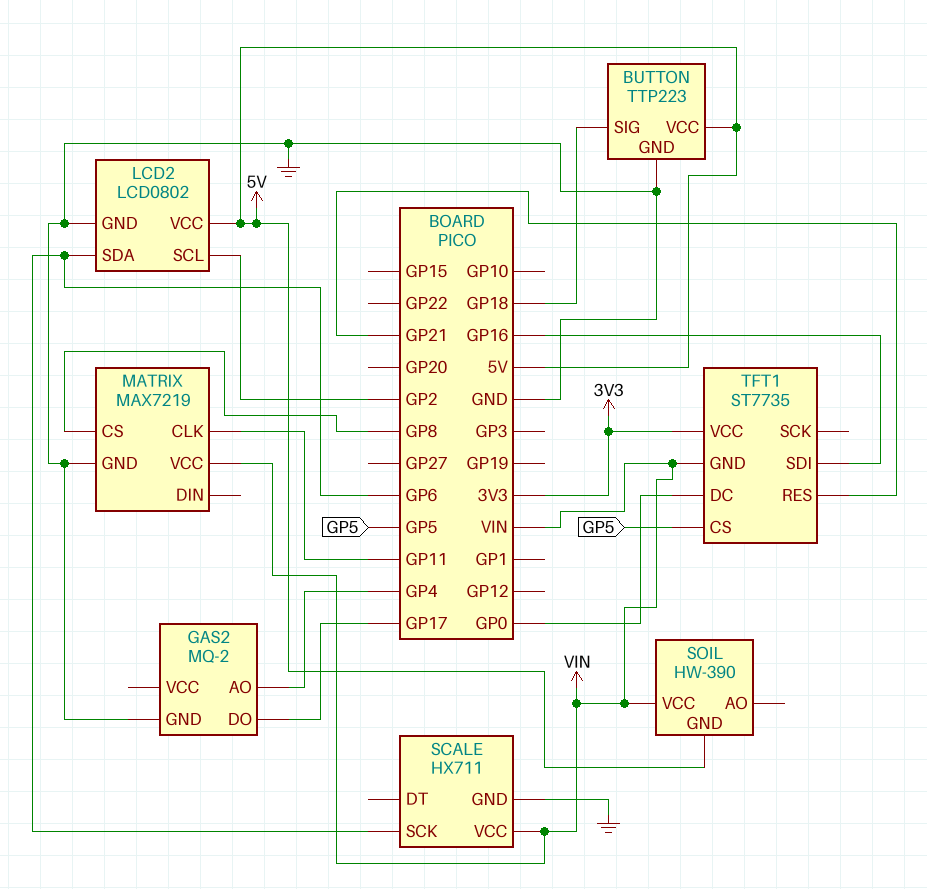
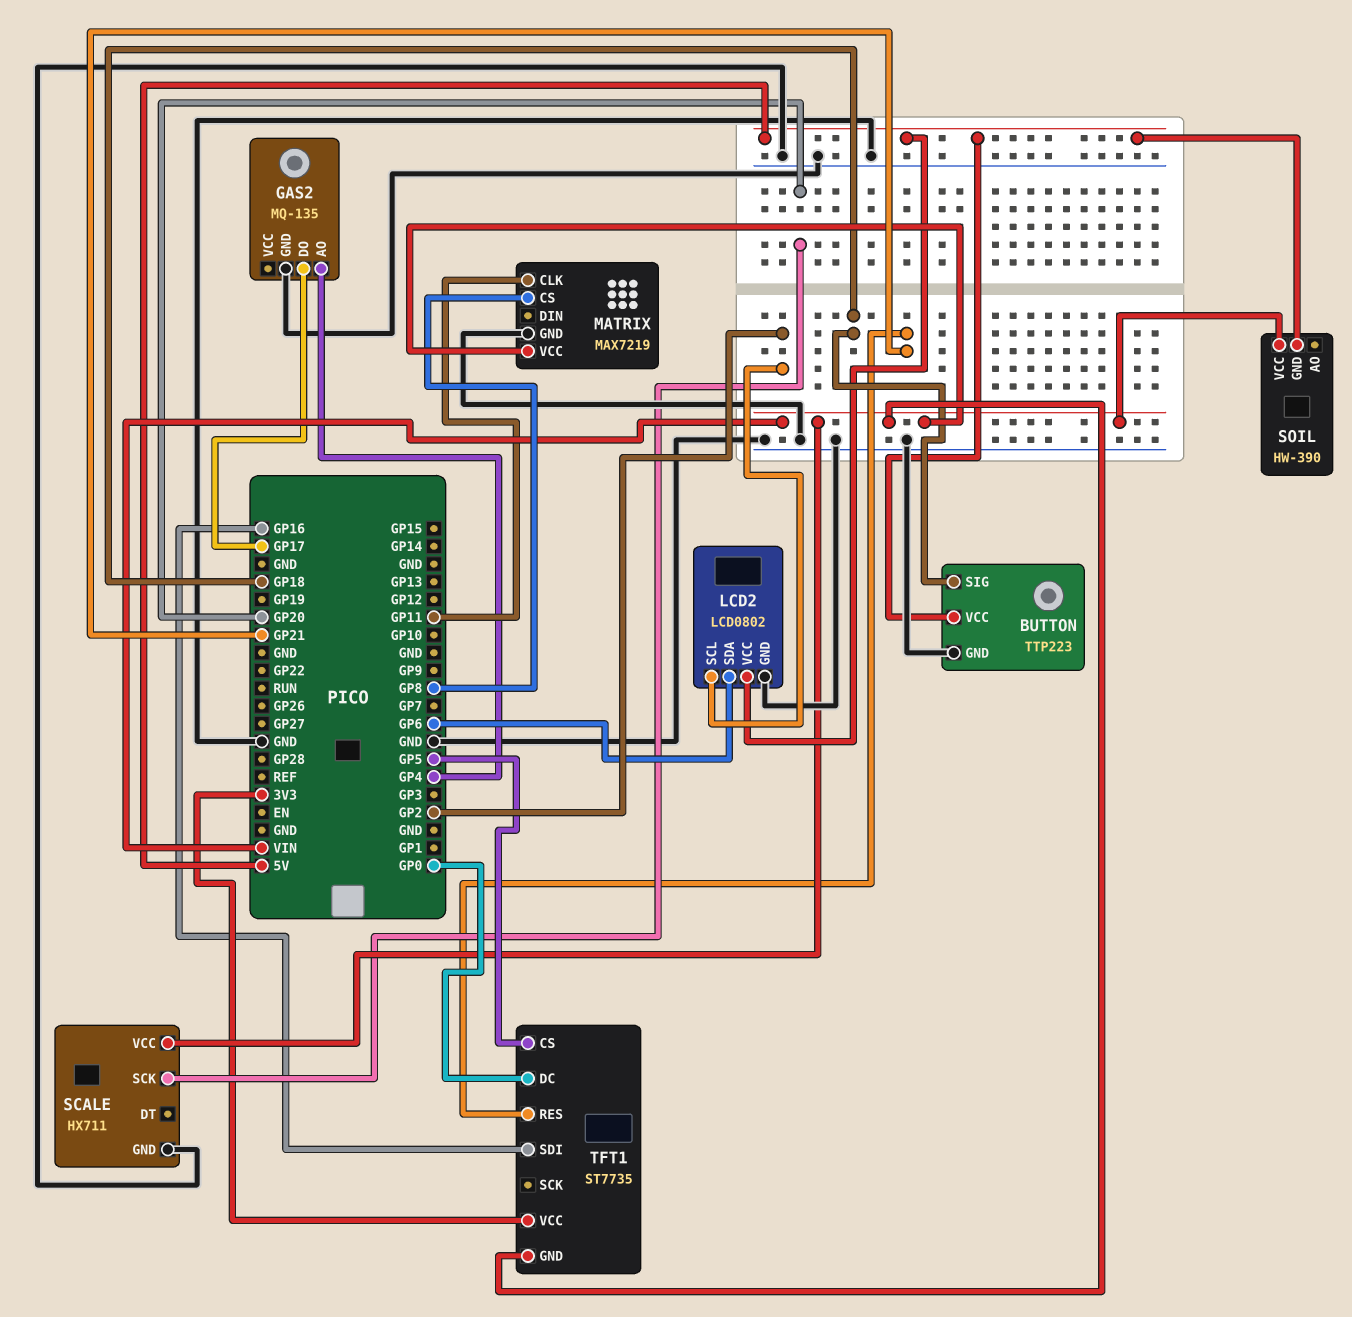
GAS2: MQ-2 -> MQ-135
SCALE pin SCK: GP6 -> GP20

